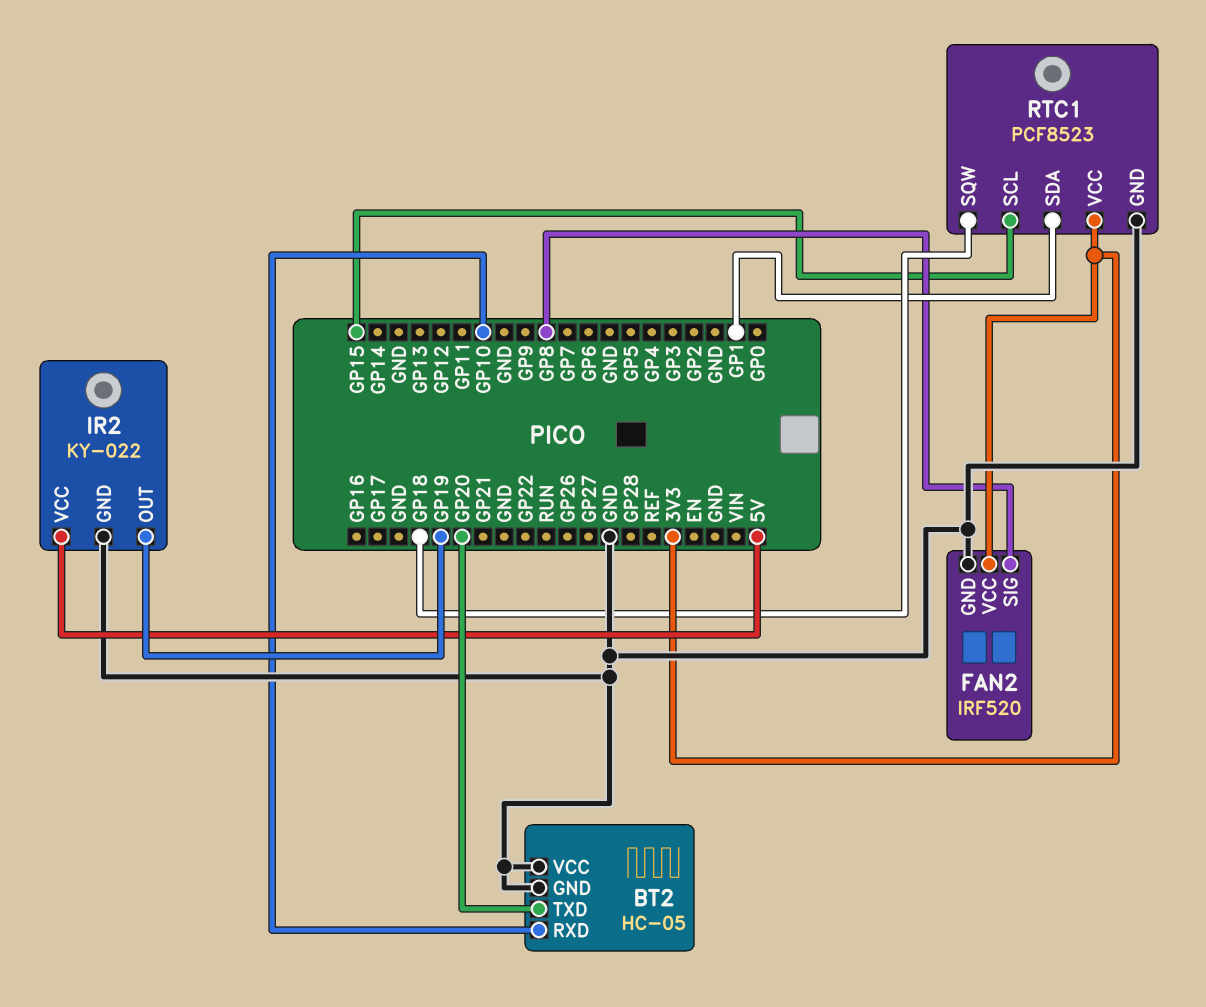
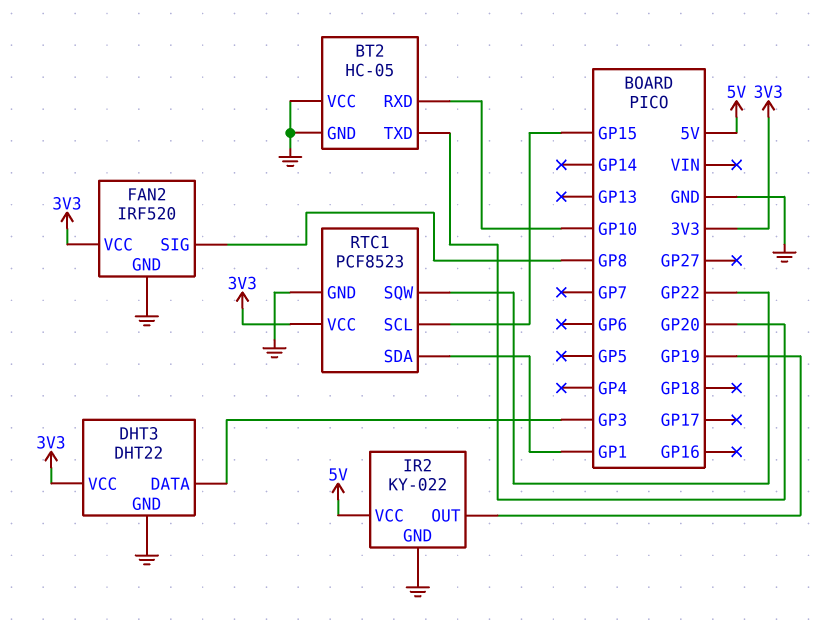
DHT3: none -> DHT22
DHT3 pin DATA: none -> GP3
DHT3 pin GND: none -> GND
DHT3 pin VCC: none -> 3V3
RTC1 pin SQW: GP18 -> GP22

